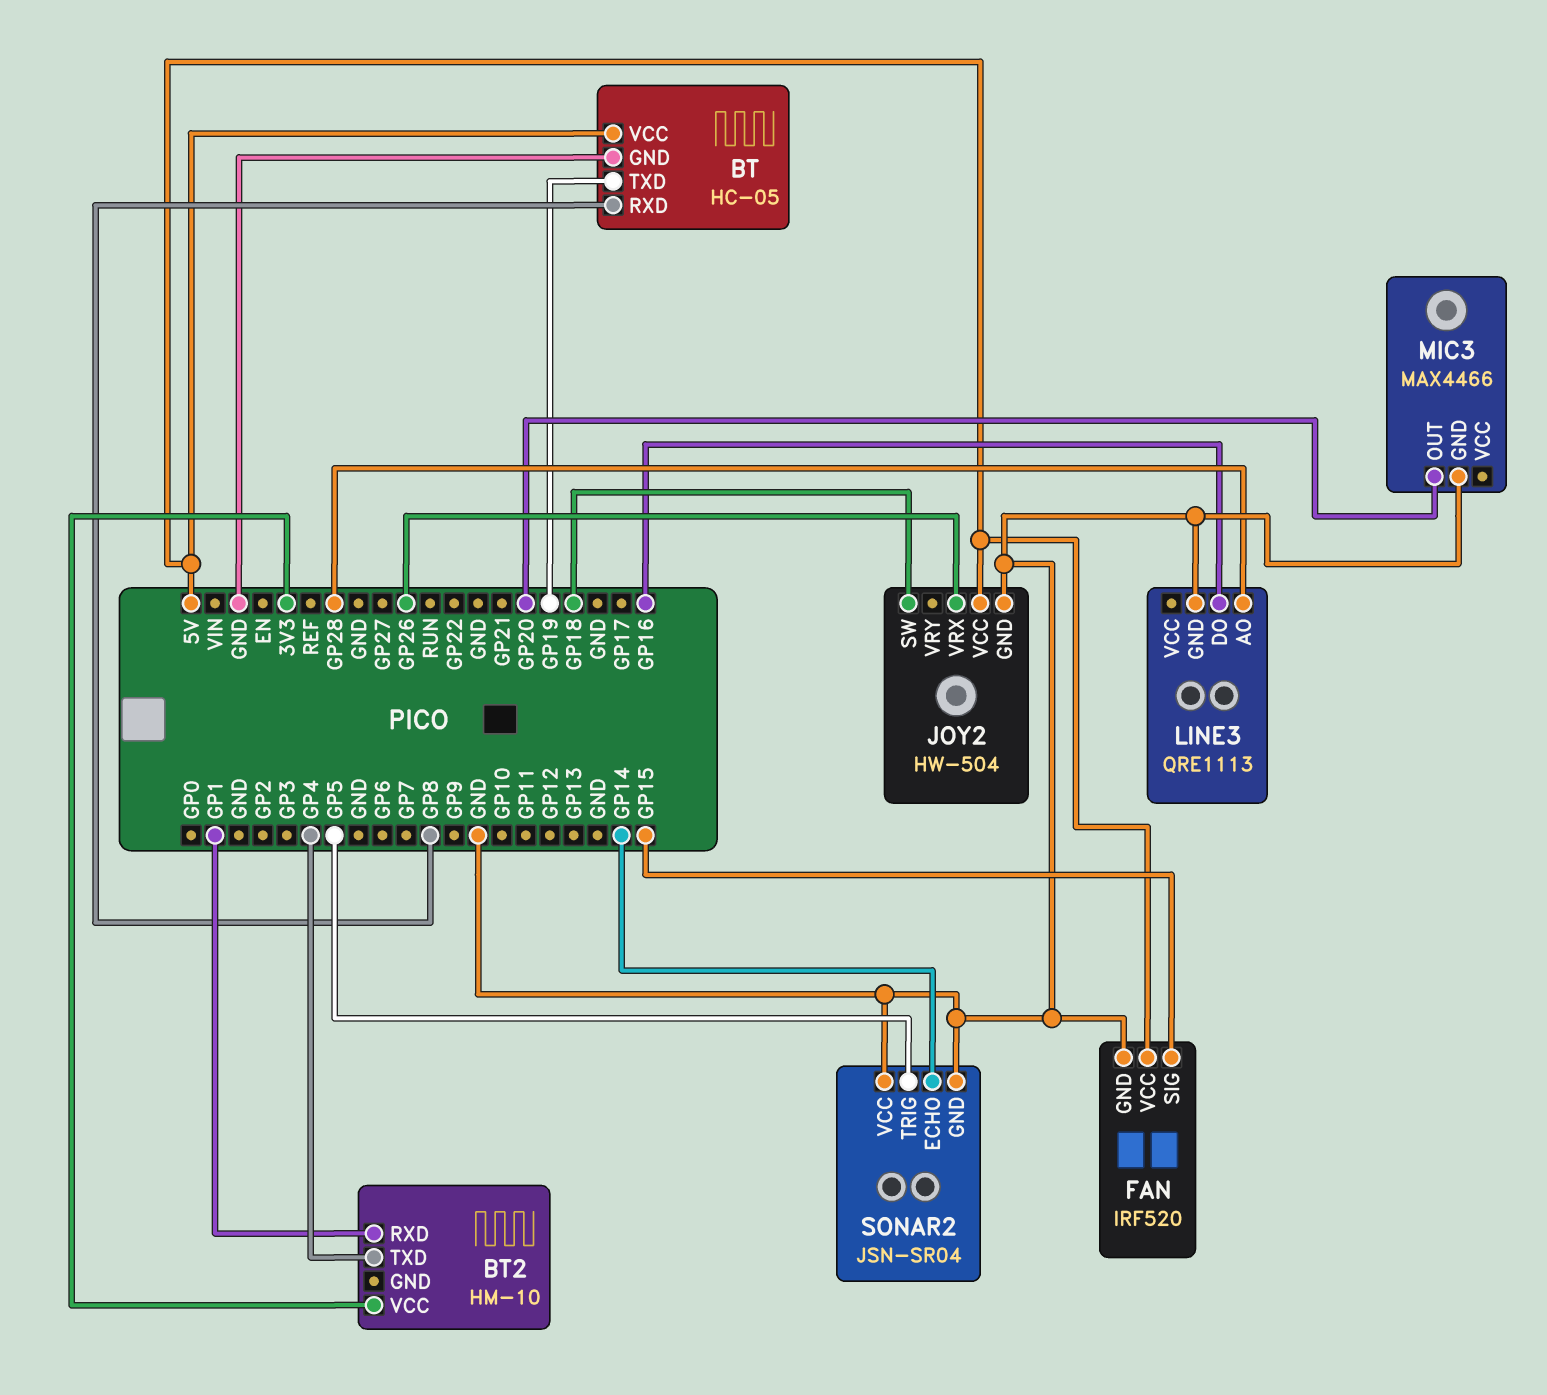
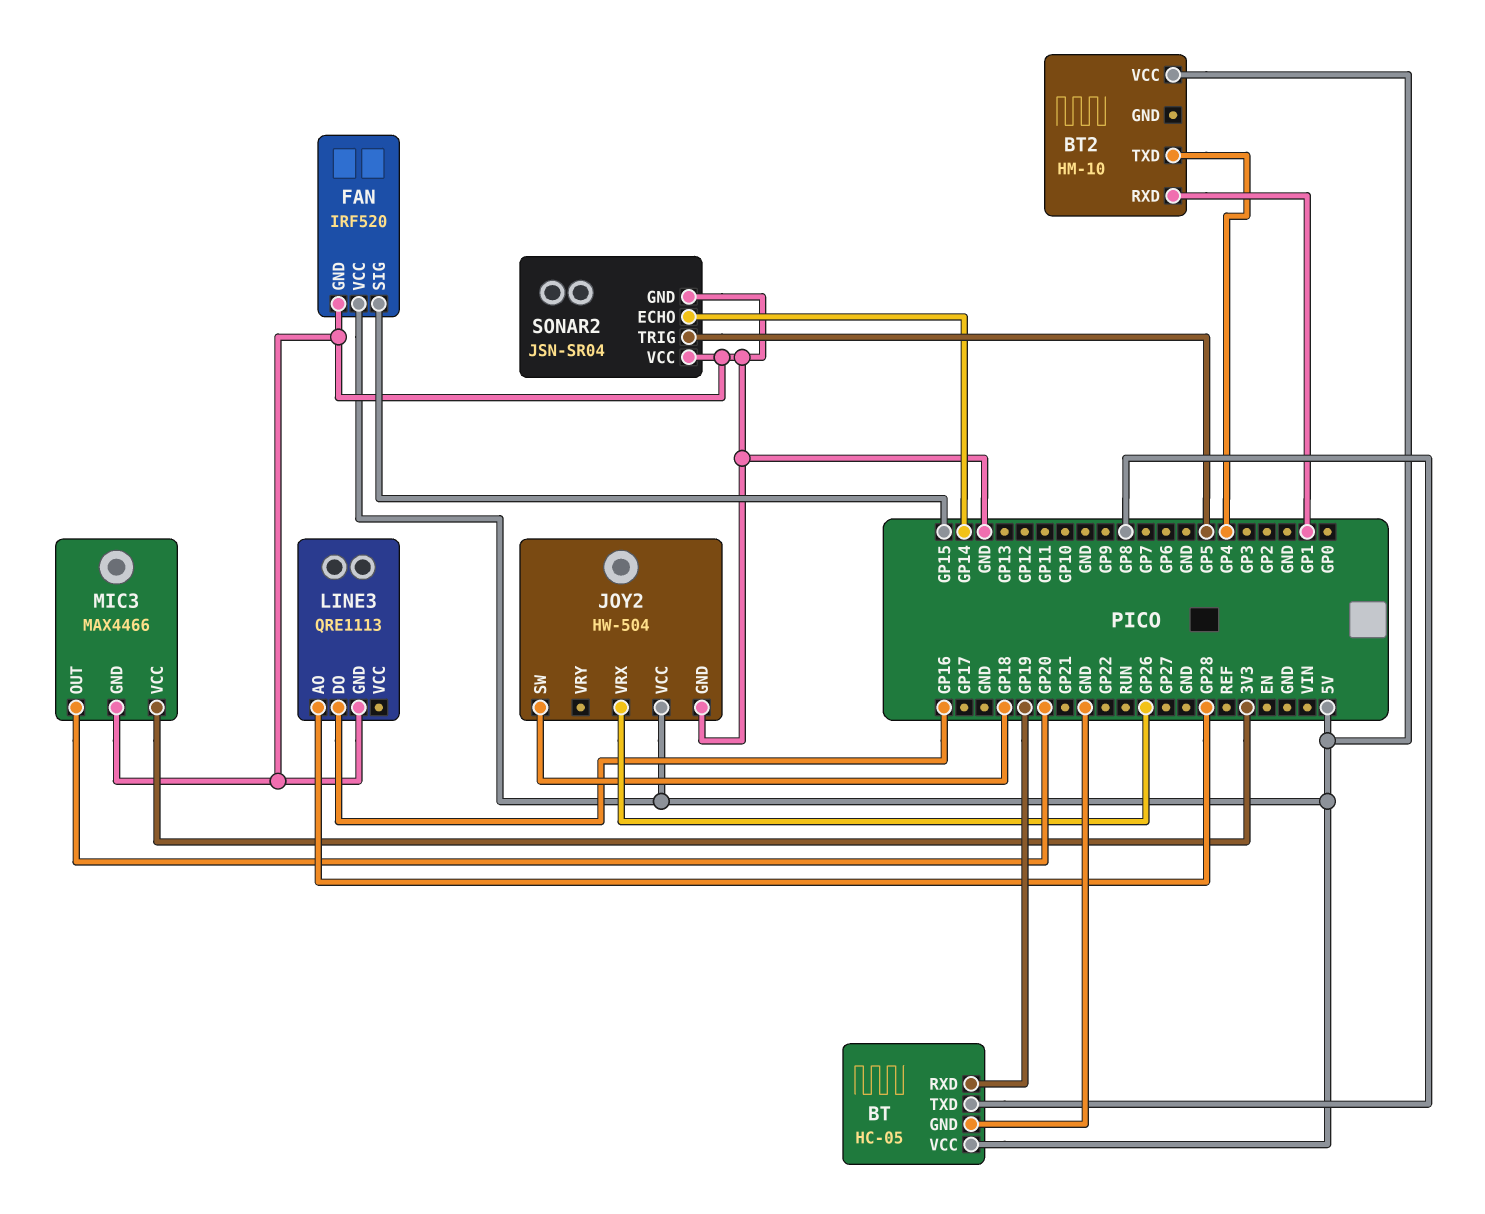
BT pin RXD: GP8 -> GP19
BT pin TXD: GP19 -> GP8
BT2 pin VCC: 3V3 -> 5V
MIC3 pin VCC: none -> 3V3

